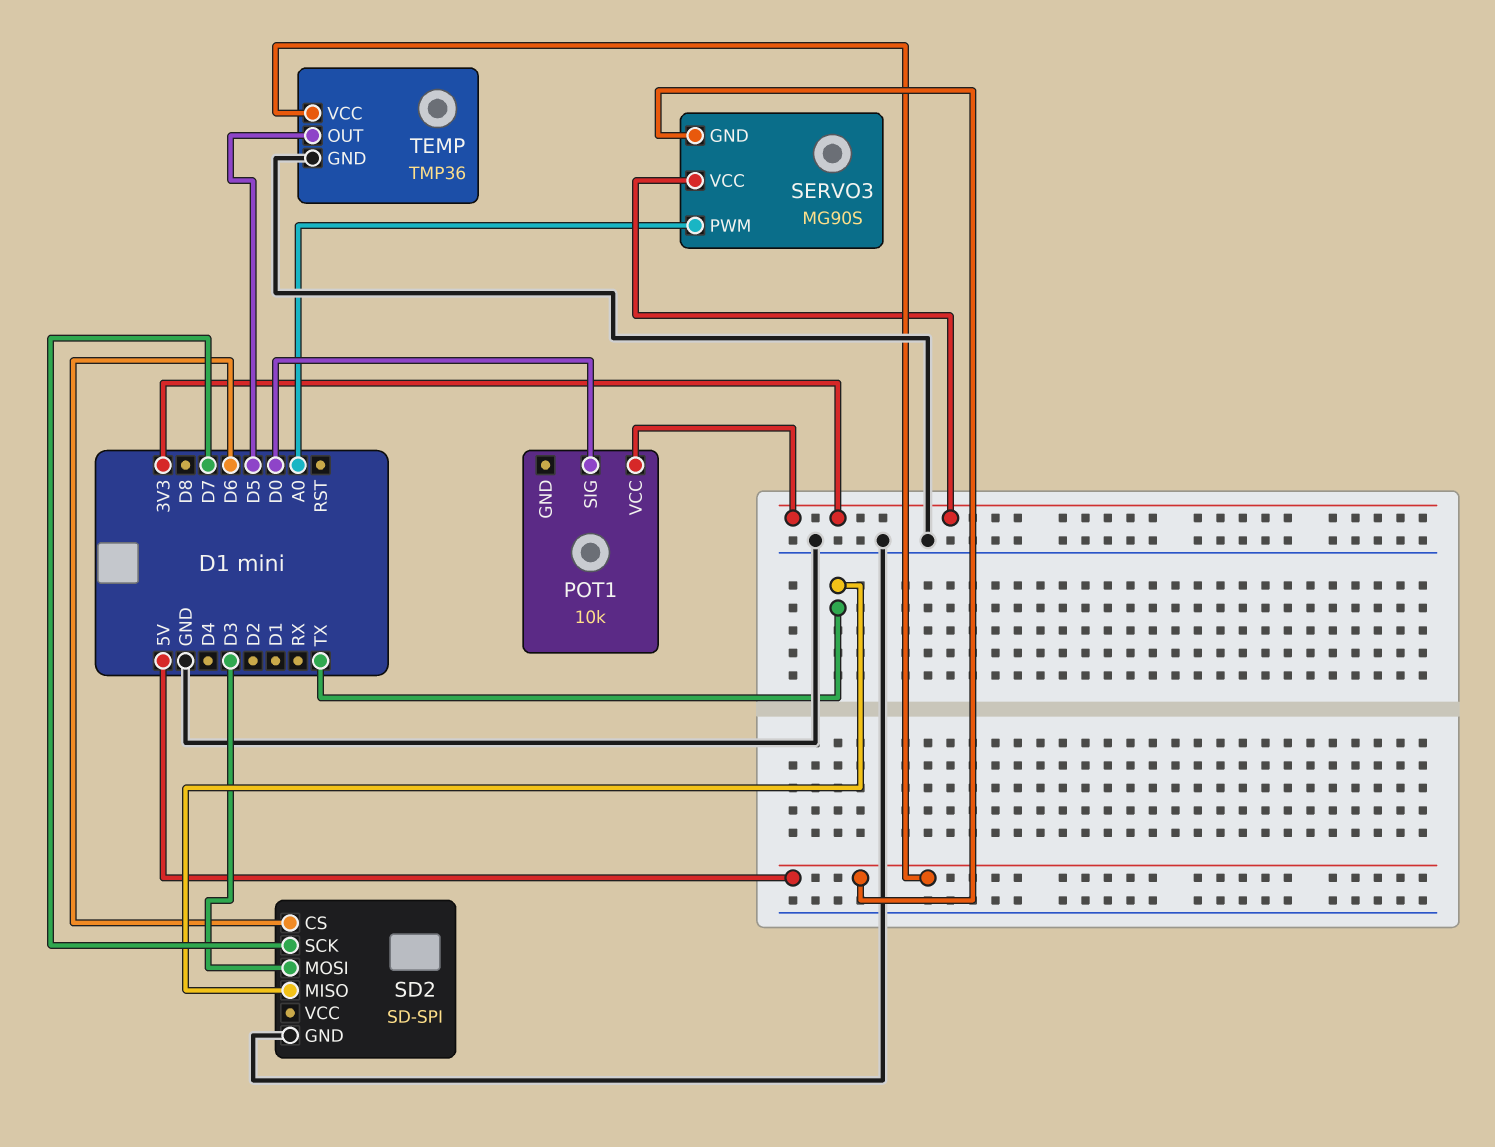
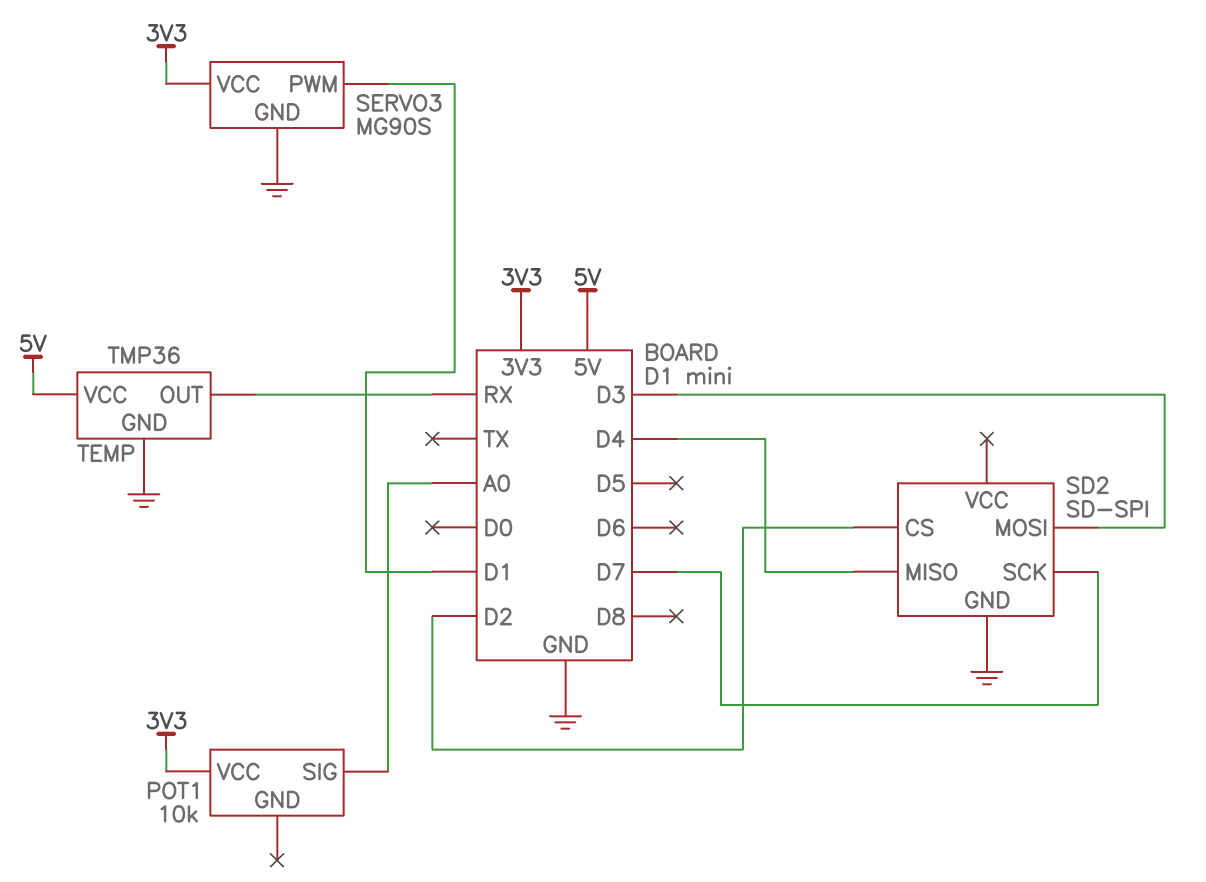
POT1 pin SIG: D0 -> A0
SD2 pin CS: D6 -> D2
SD2 pin MISO: TX -> D4
SERVO3 pin GND: 5V -> GND
SERVO3 pin PWM: A0 -> D1
TEMP pin OUT: D5 -> RX

